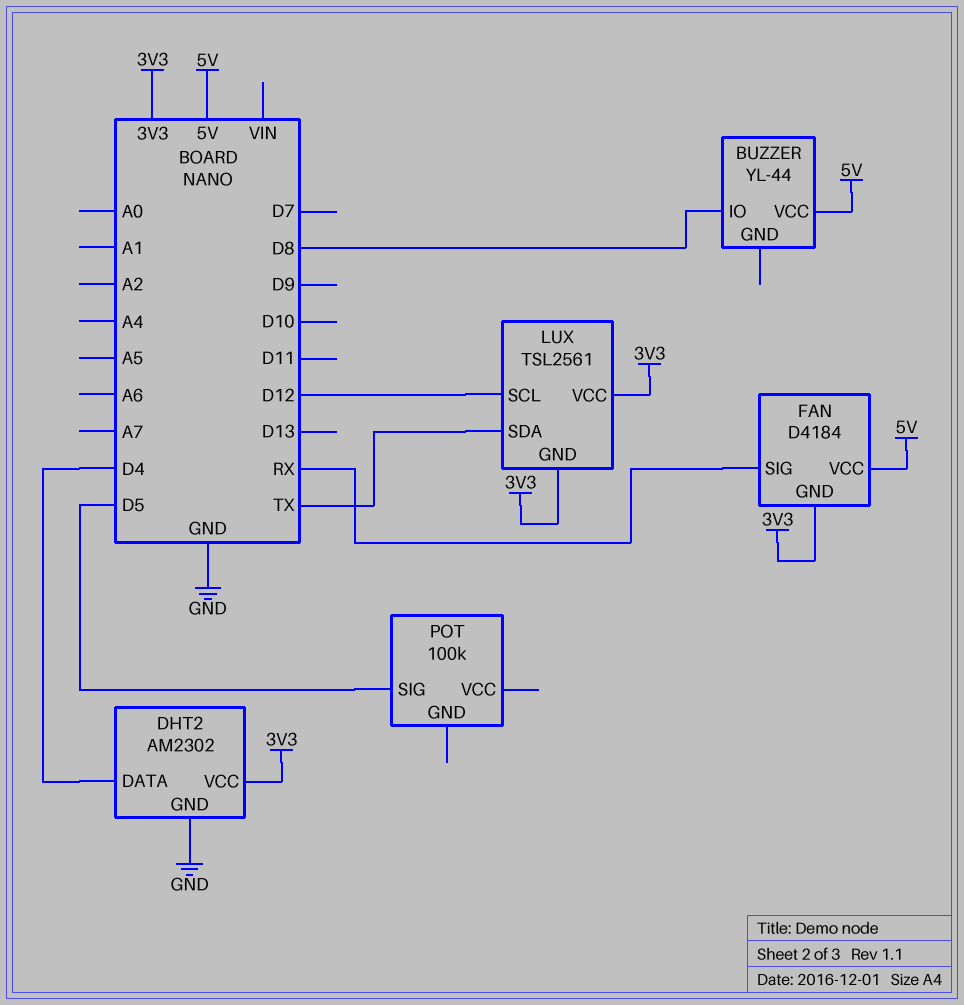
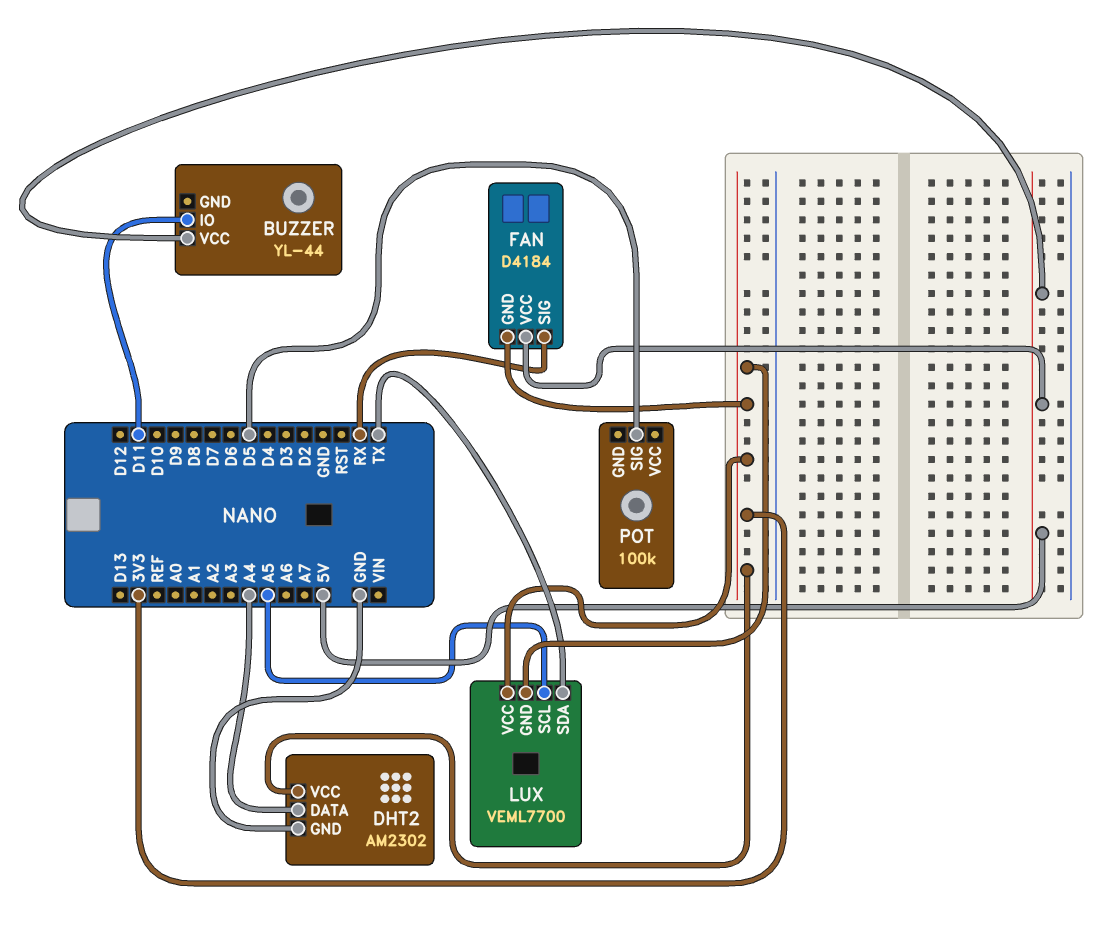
BUZZER pin IO: D8 -> D11
DHT2 pin DATA: D4 -> A4
LUX: TSL2561 -> VEML7700
LUX pin SCL: D12 -> A5

